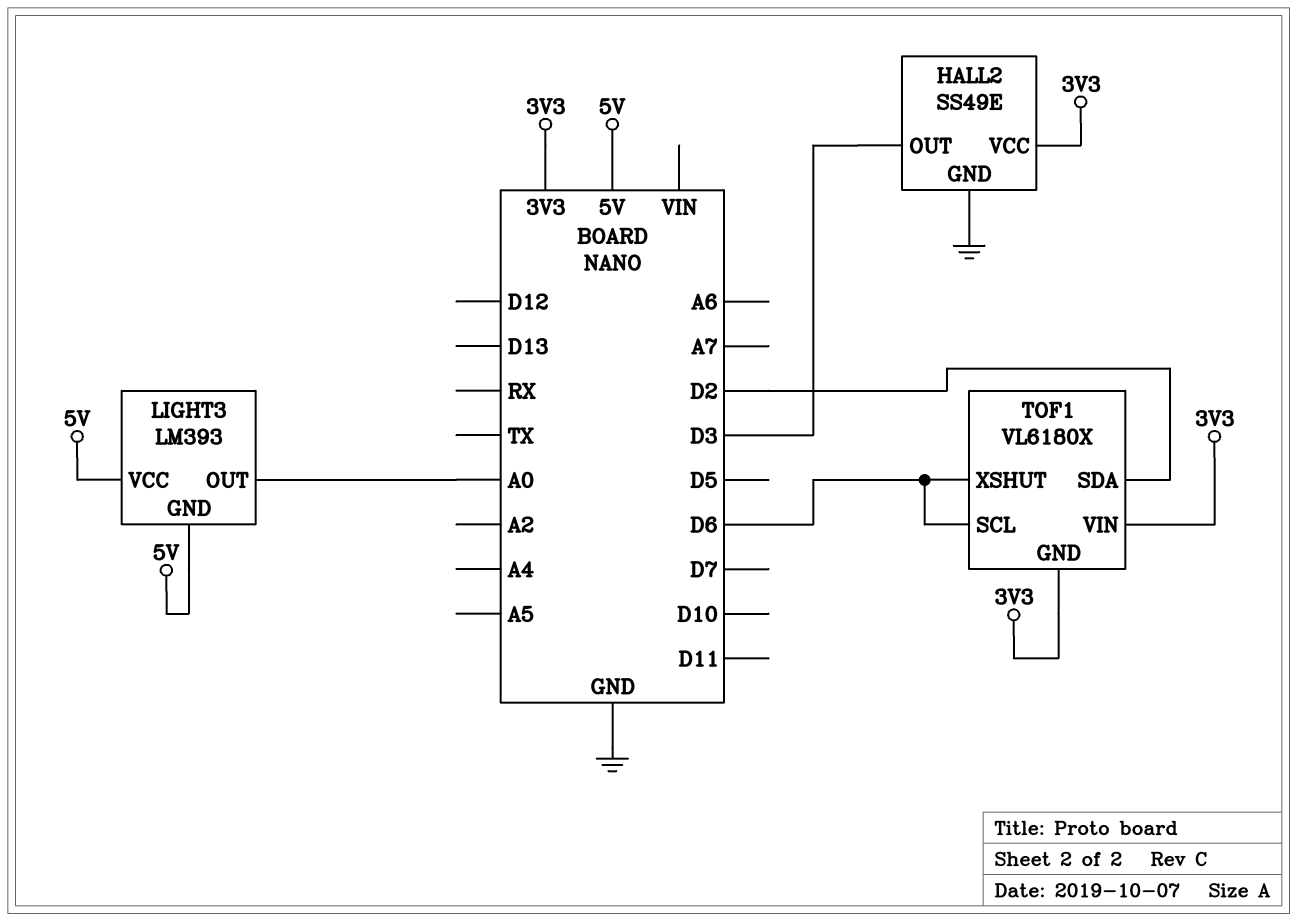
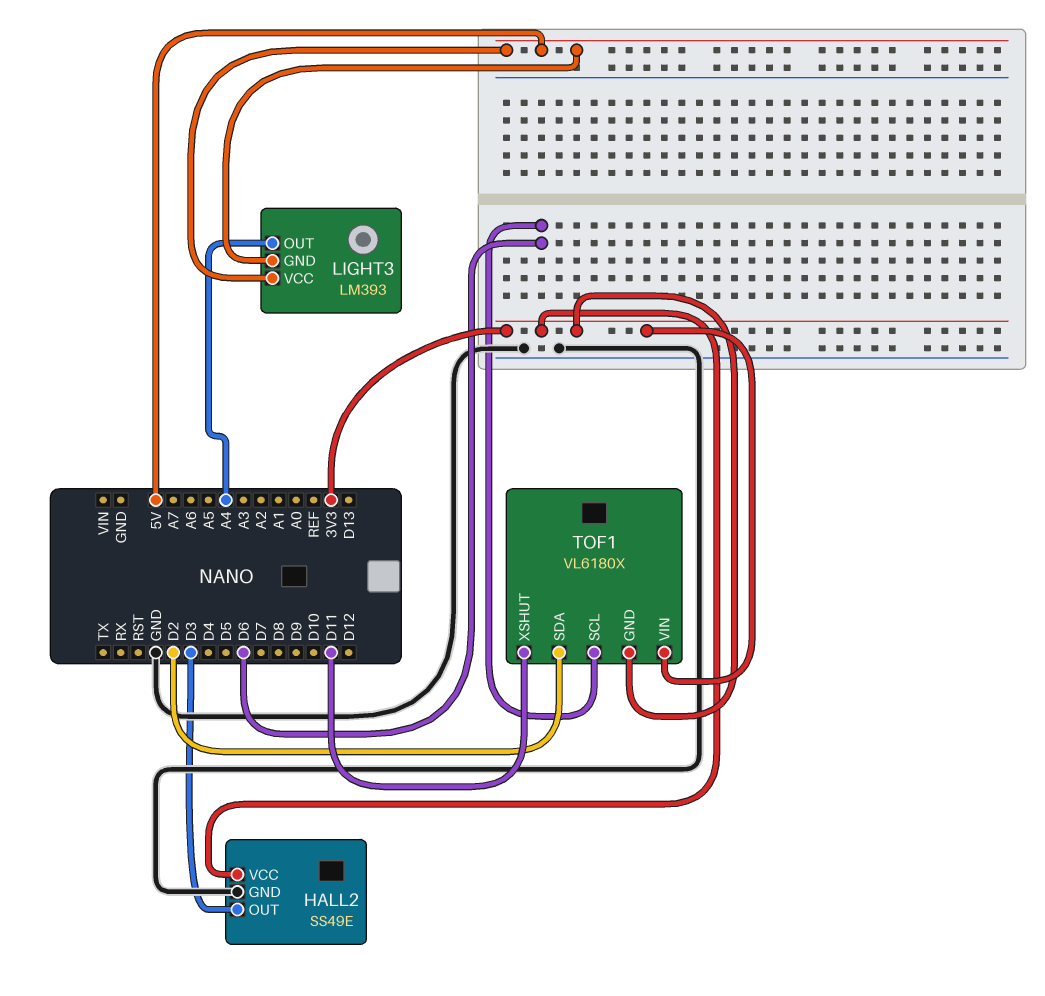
LIGHT3 pin OUT: A0 -> A4
TOF1 pin XSHUT: D6 -> D11

